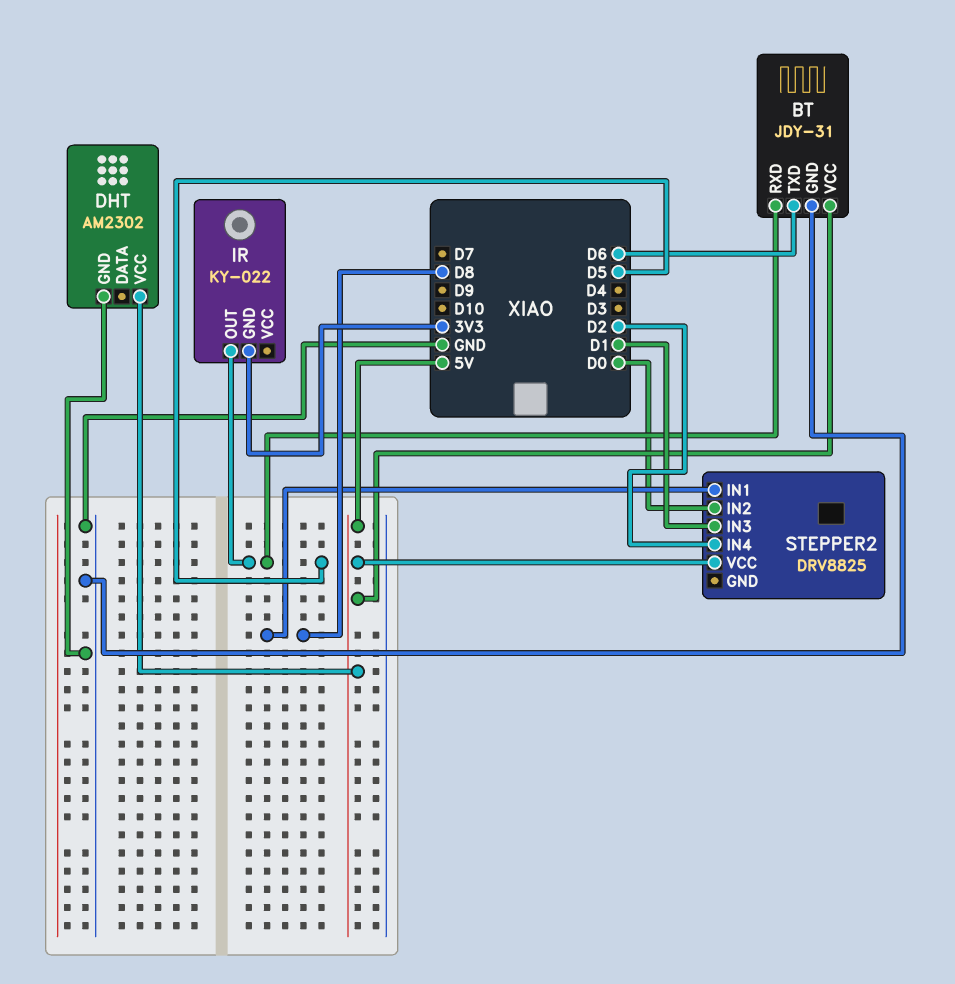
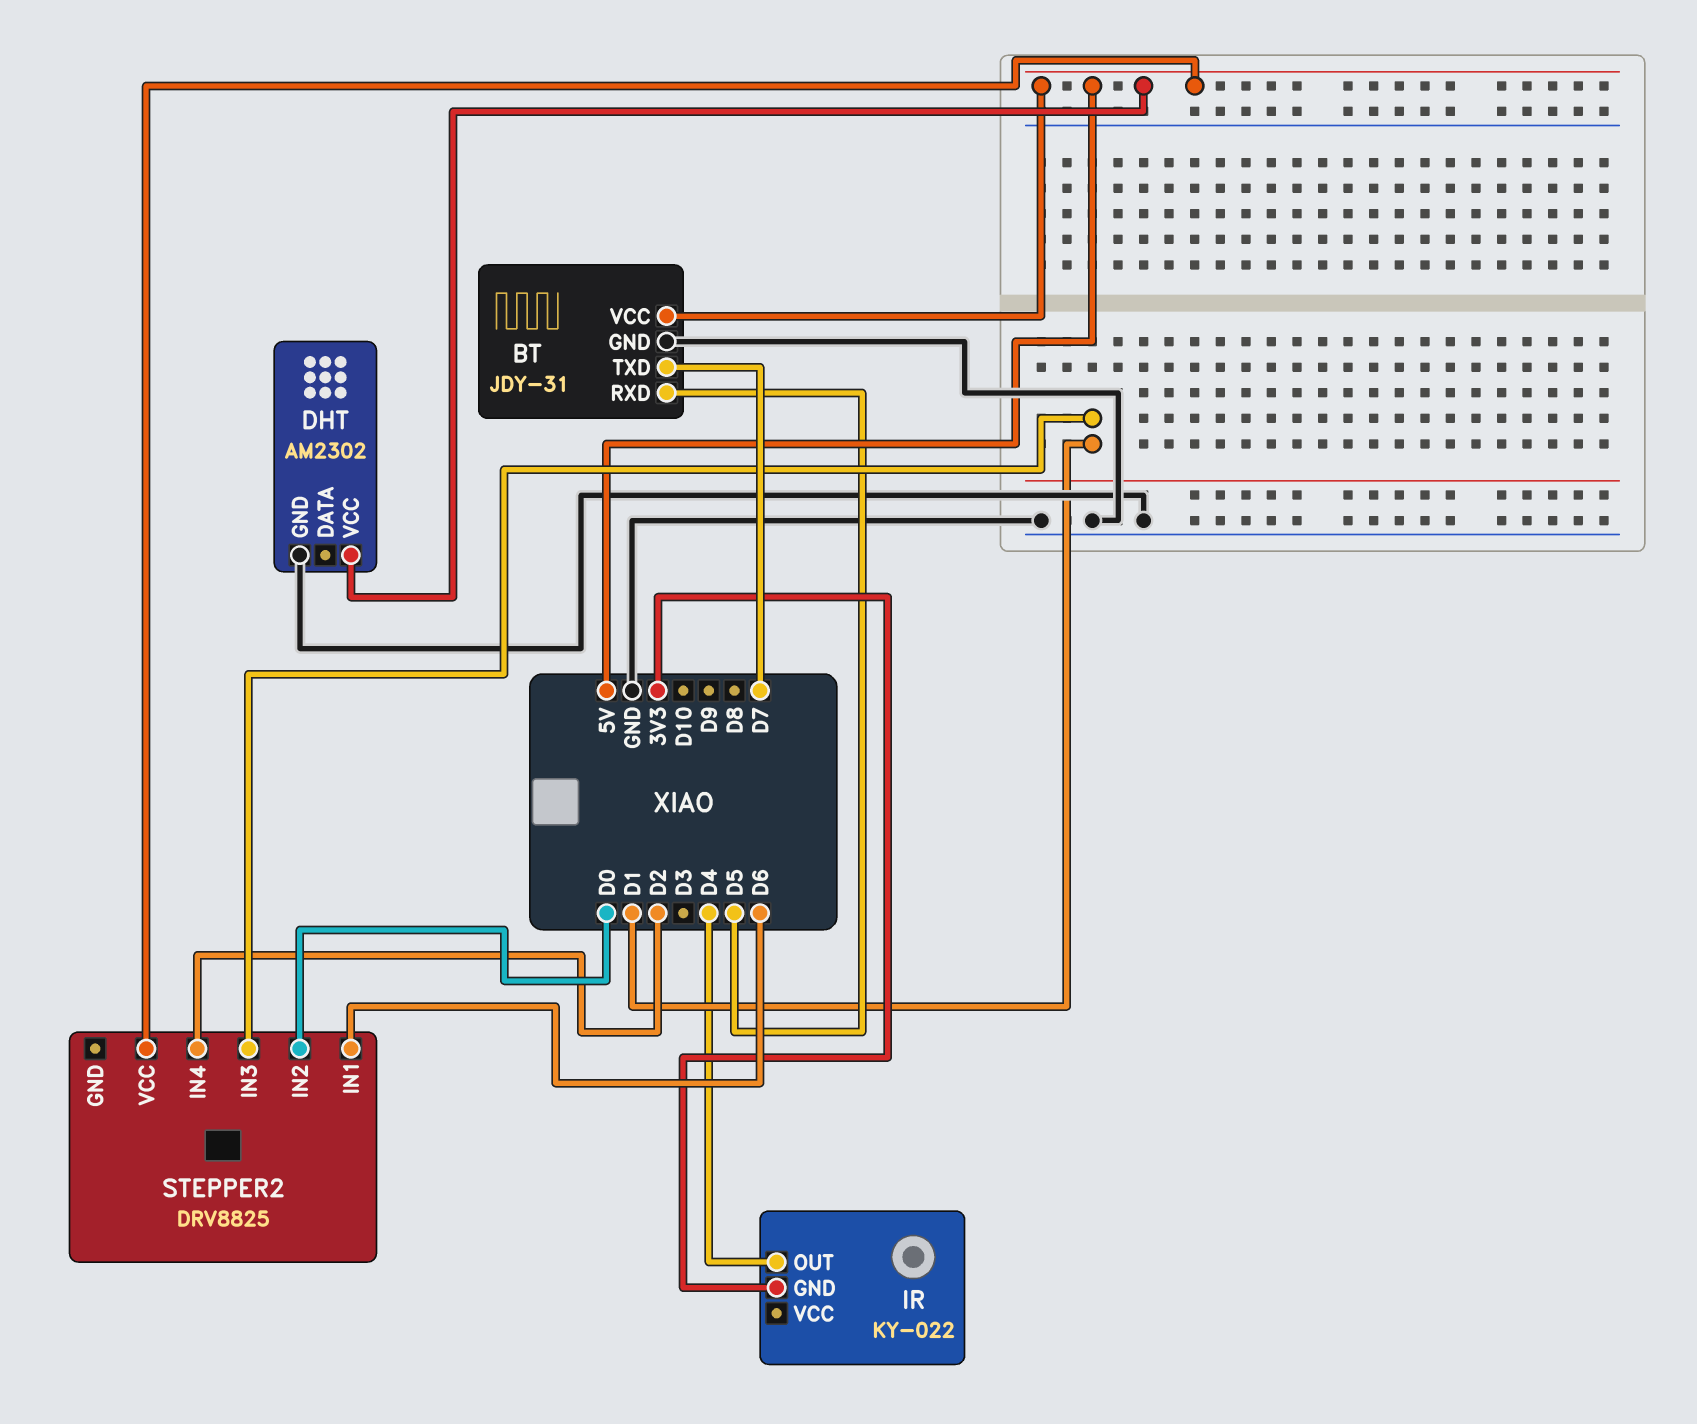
BT pin TXD: D6 -> D7
IR pin OUT: D5 -> D4
STEPPER2 pin IN1: D8 -> D6

